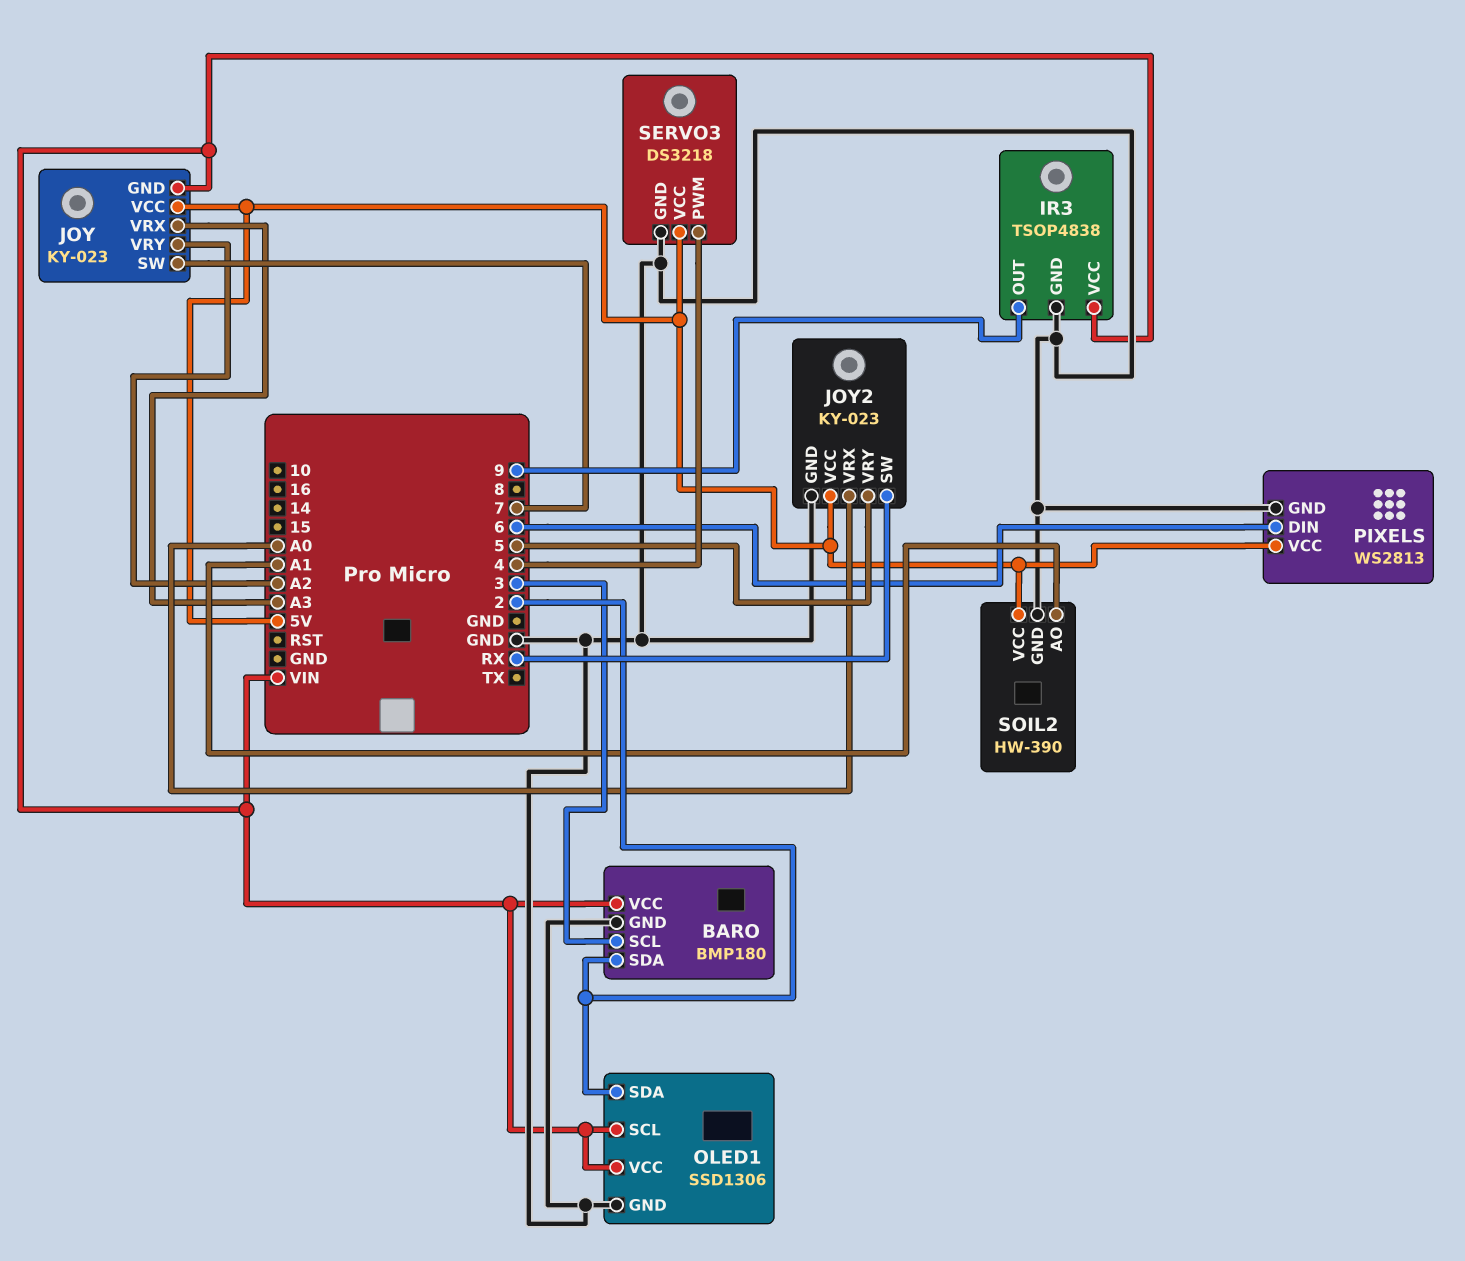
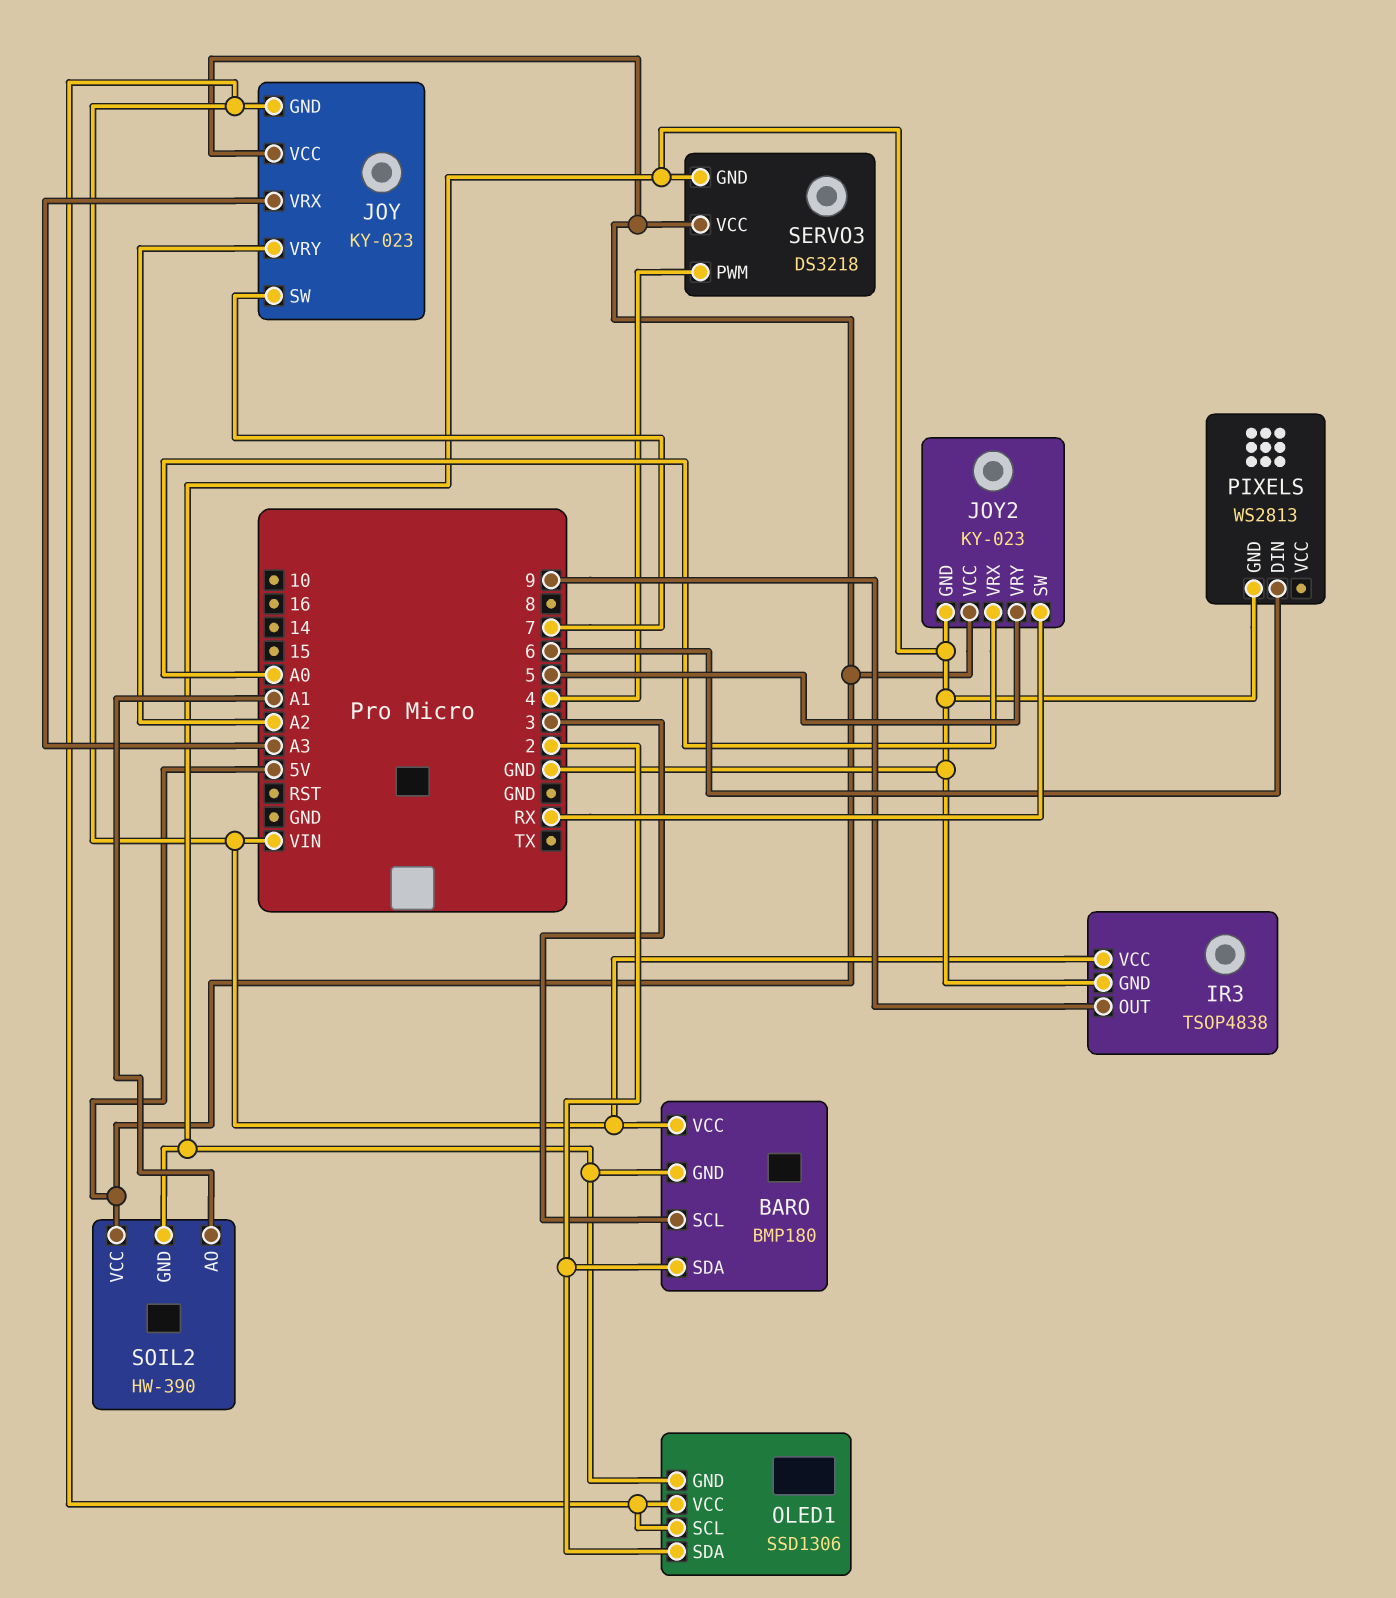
PIXELS pin VCC: 5V -> none

